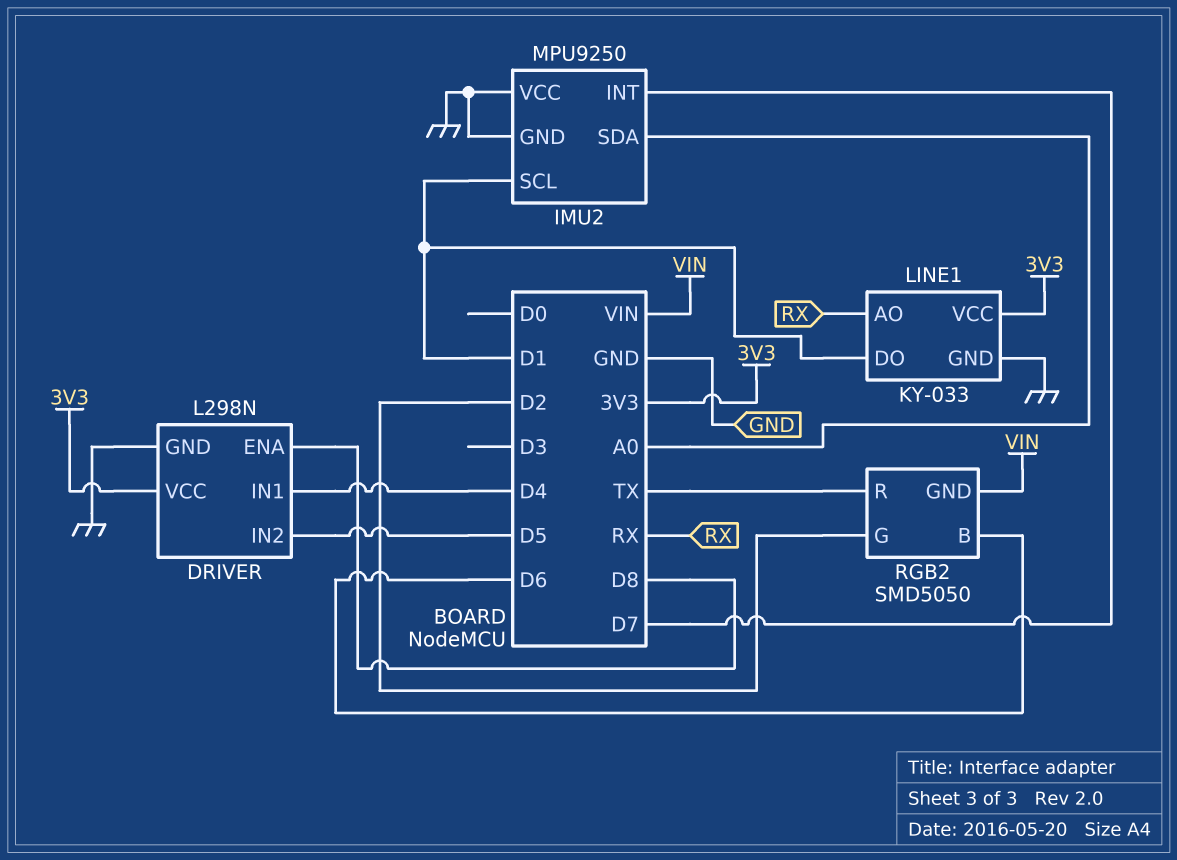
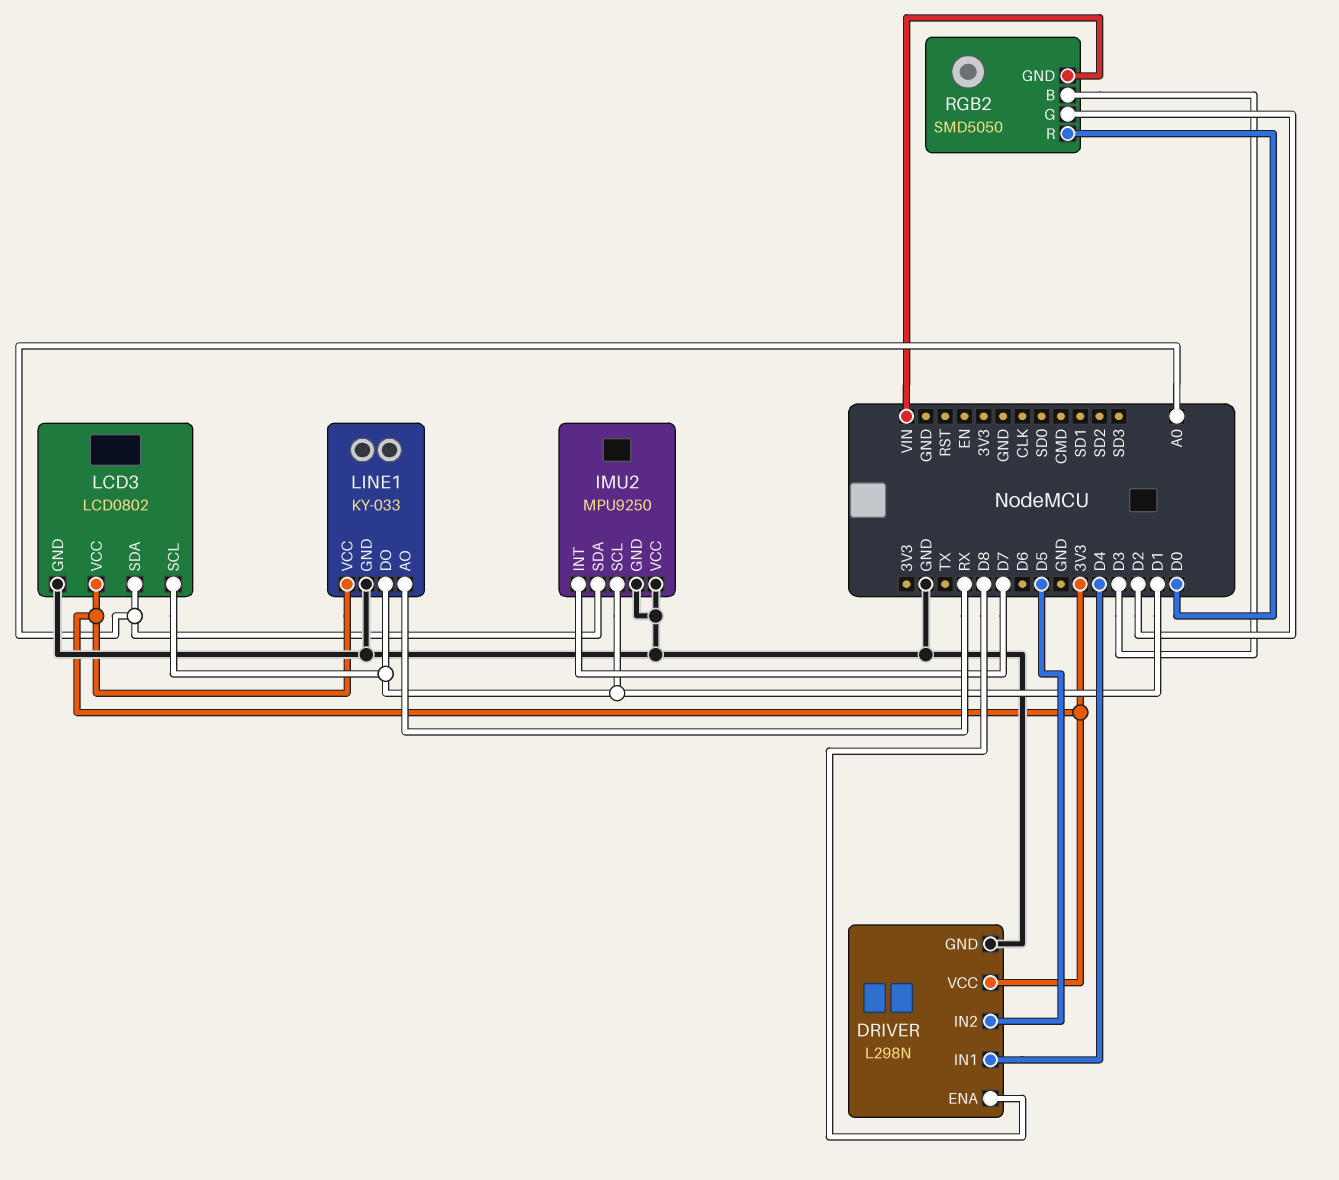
LCD3: none -> LCD0802
LCD3 pin GND: none -> GND
LCD3 pin SCL: none -> D1
LCD3 pin SDA: none -> A0
LCD3 pin VCC: none -> 3V3
RGB2 pin B: D6 -> D3
RGB2 pin R: TX -> D0

